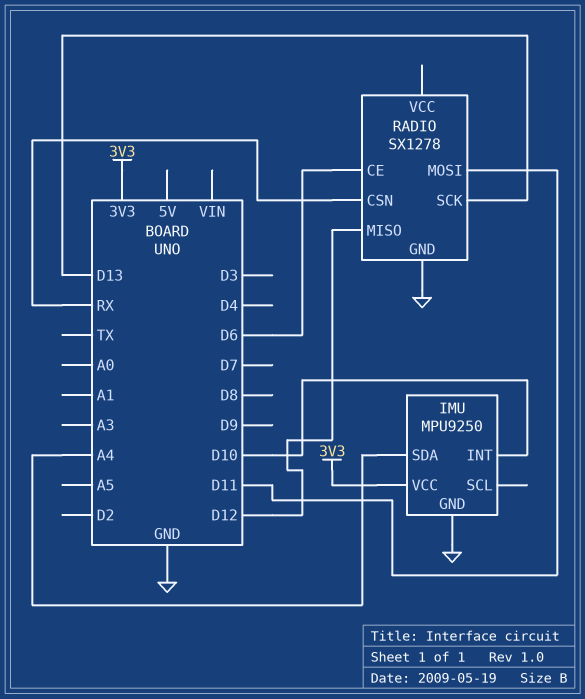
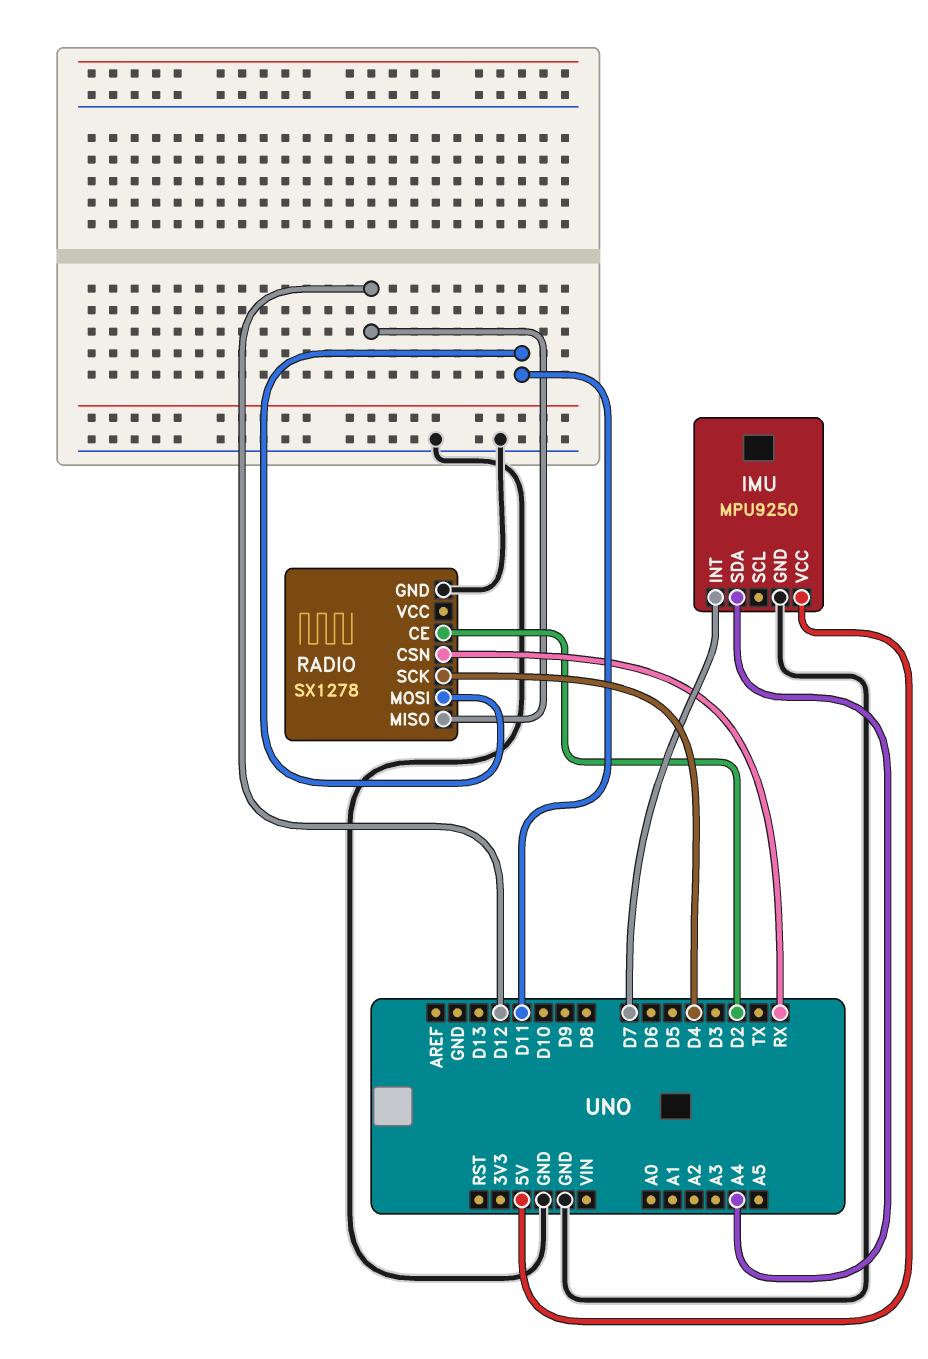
IMU pin INT: D10 -> D7
IMU pin VCC: 3V3 -> 5V
RADIO pin CE: D6 -> D2
RADIO pin SCK: D13 -> D4

